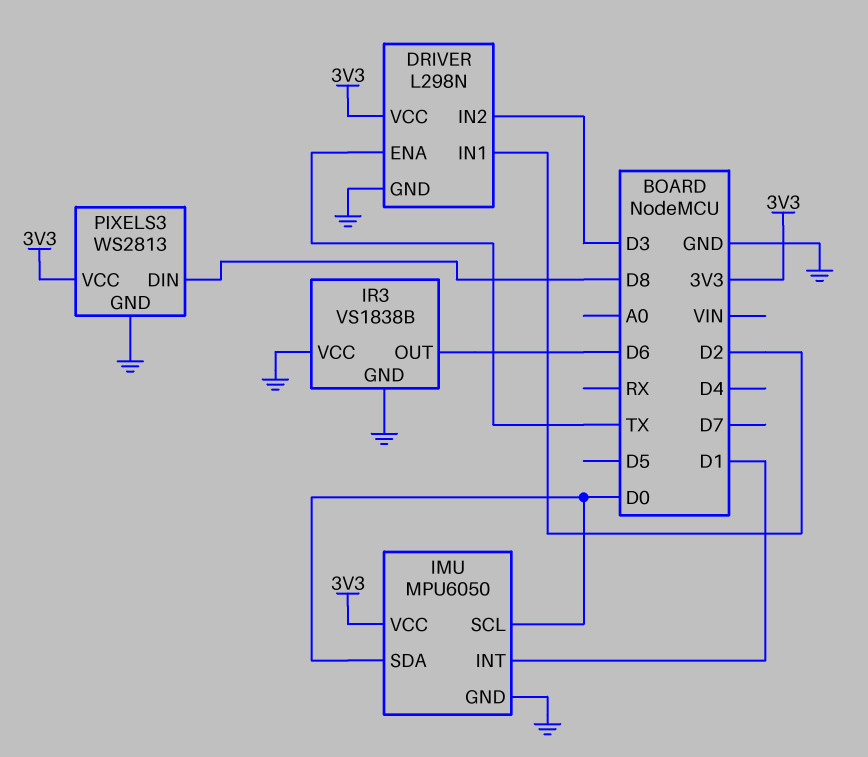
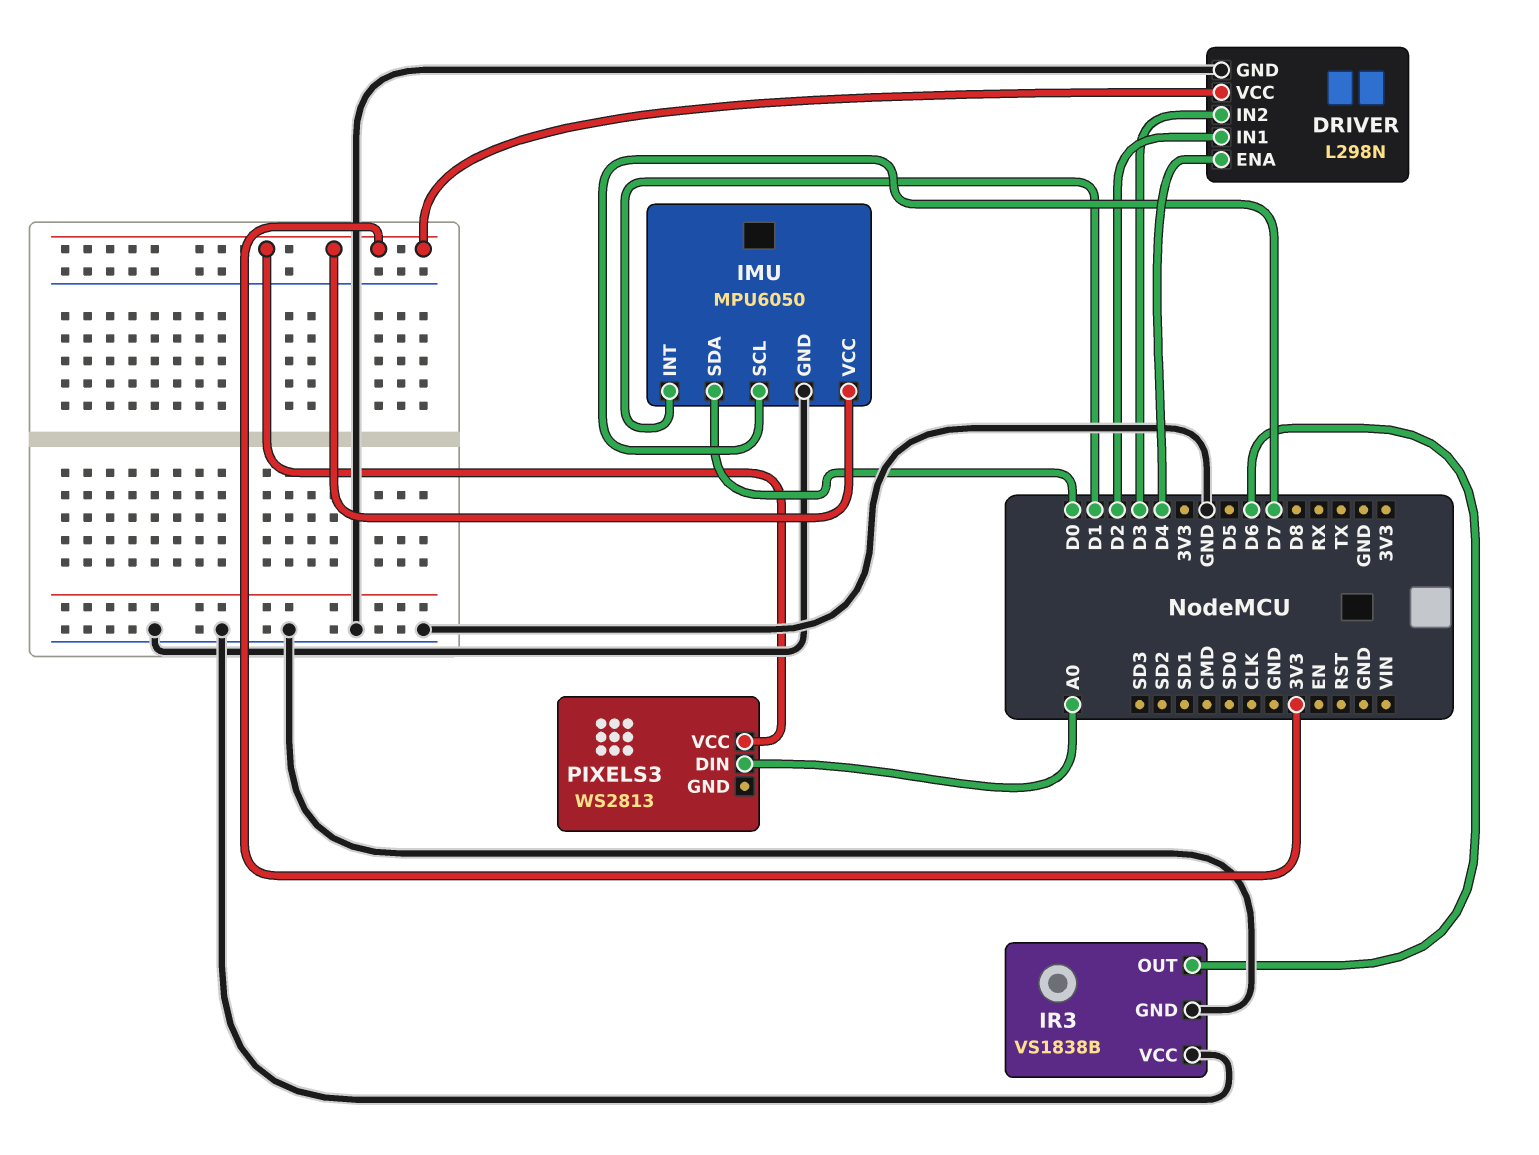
DRIVER pin ENA: TX -> D4
IMU pin SCL: D0 -> D7
PIXELS3 pin DIN: D8 -> A0
PIXELS3 pin GND: GND -> none

